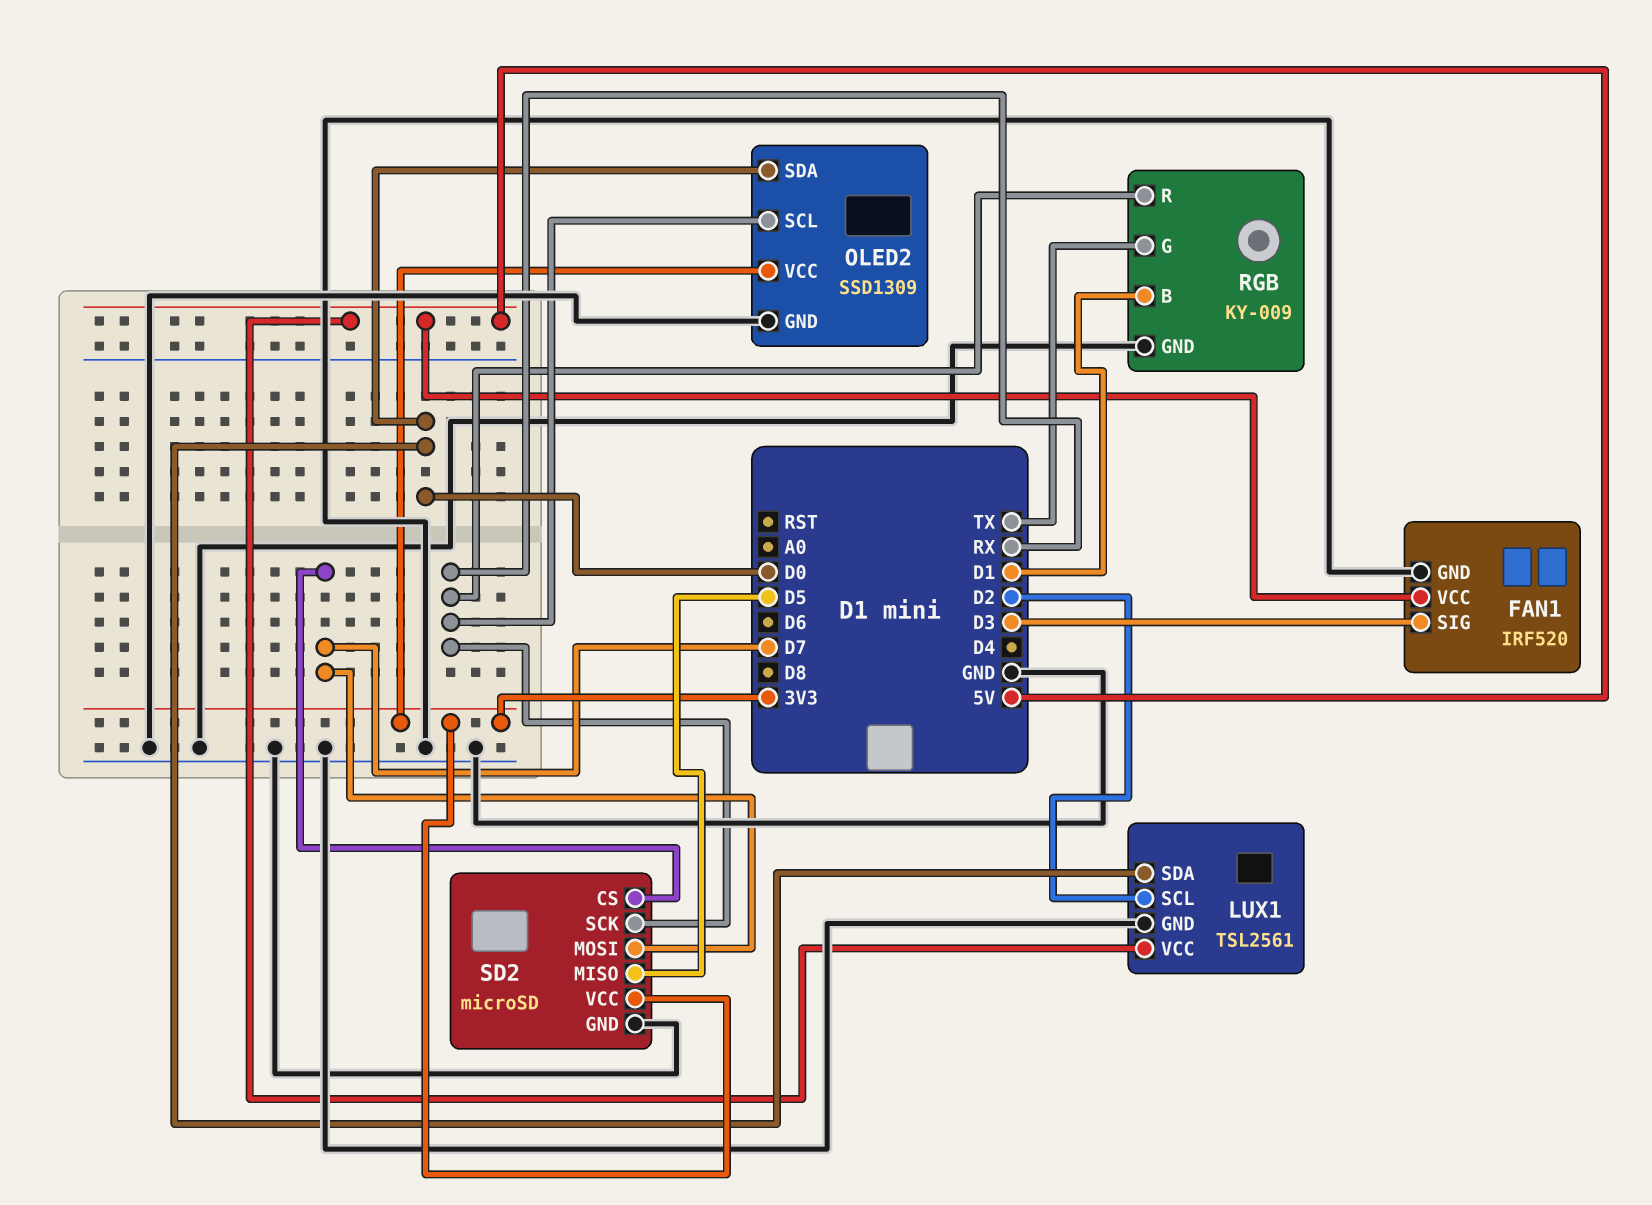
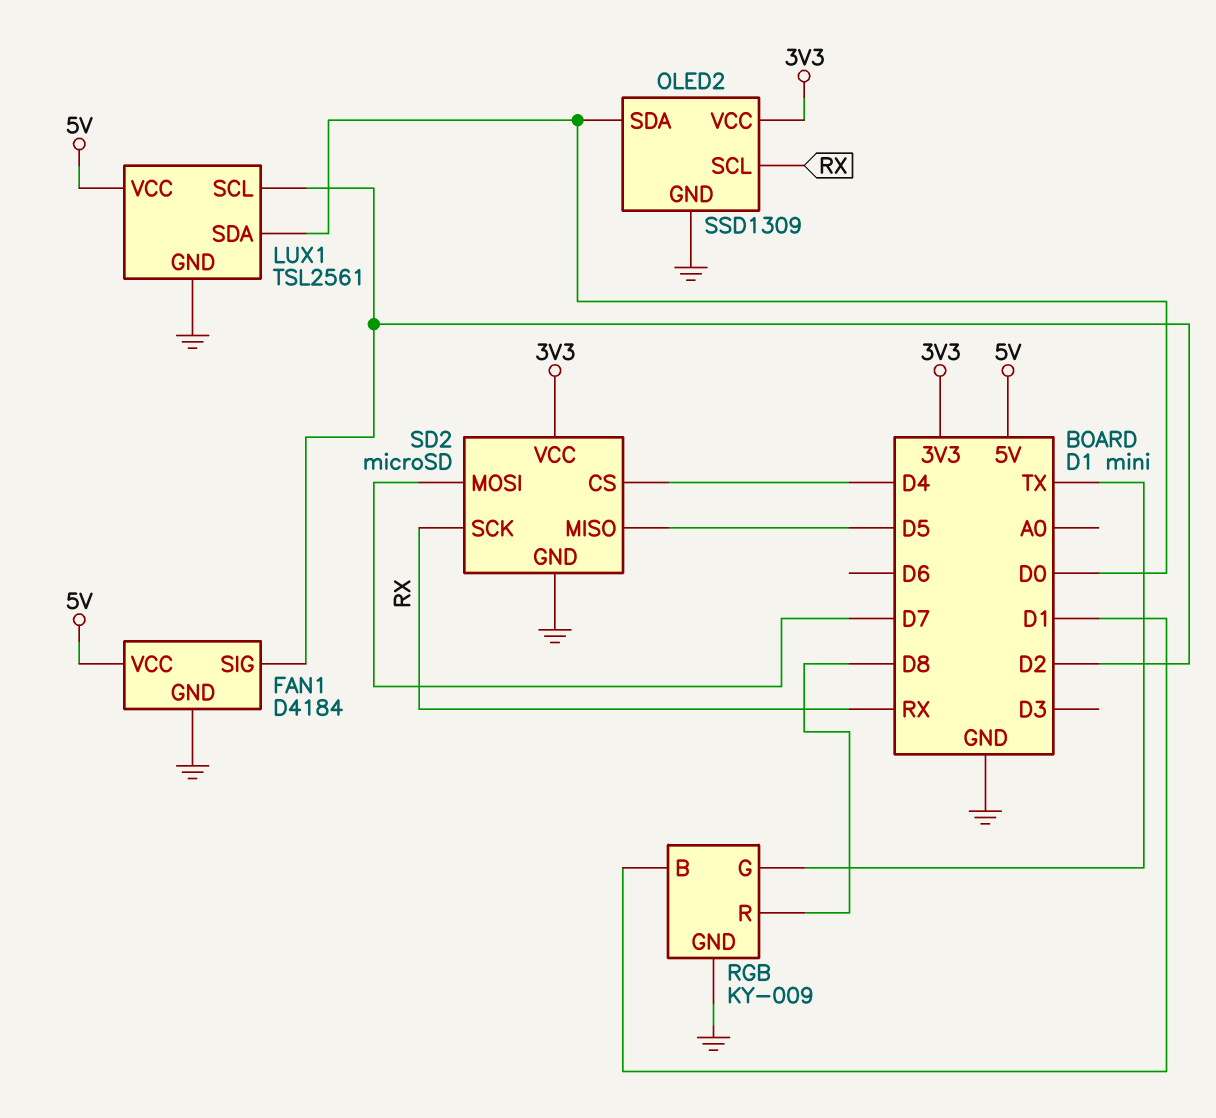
FAN1: IRF520 -> D4184
FAN1 pin SIG: D3 -> D2
RGB pin R: RX -> D8
SD2 pin CS: D7 -> D4

